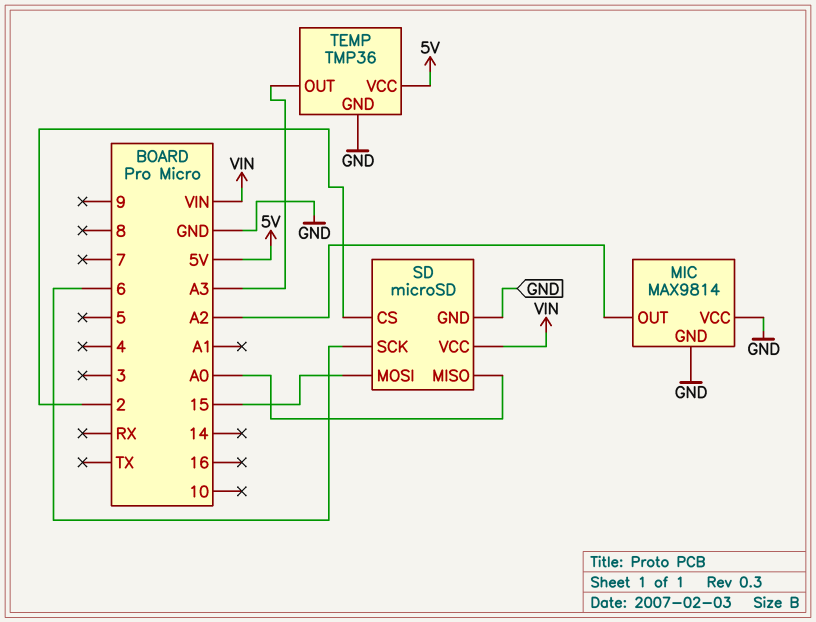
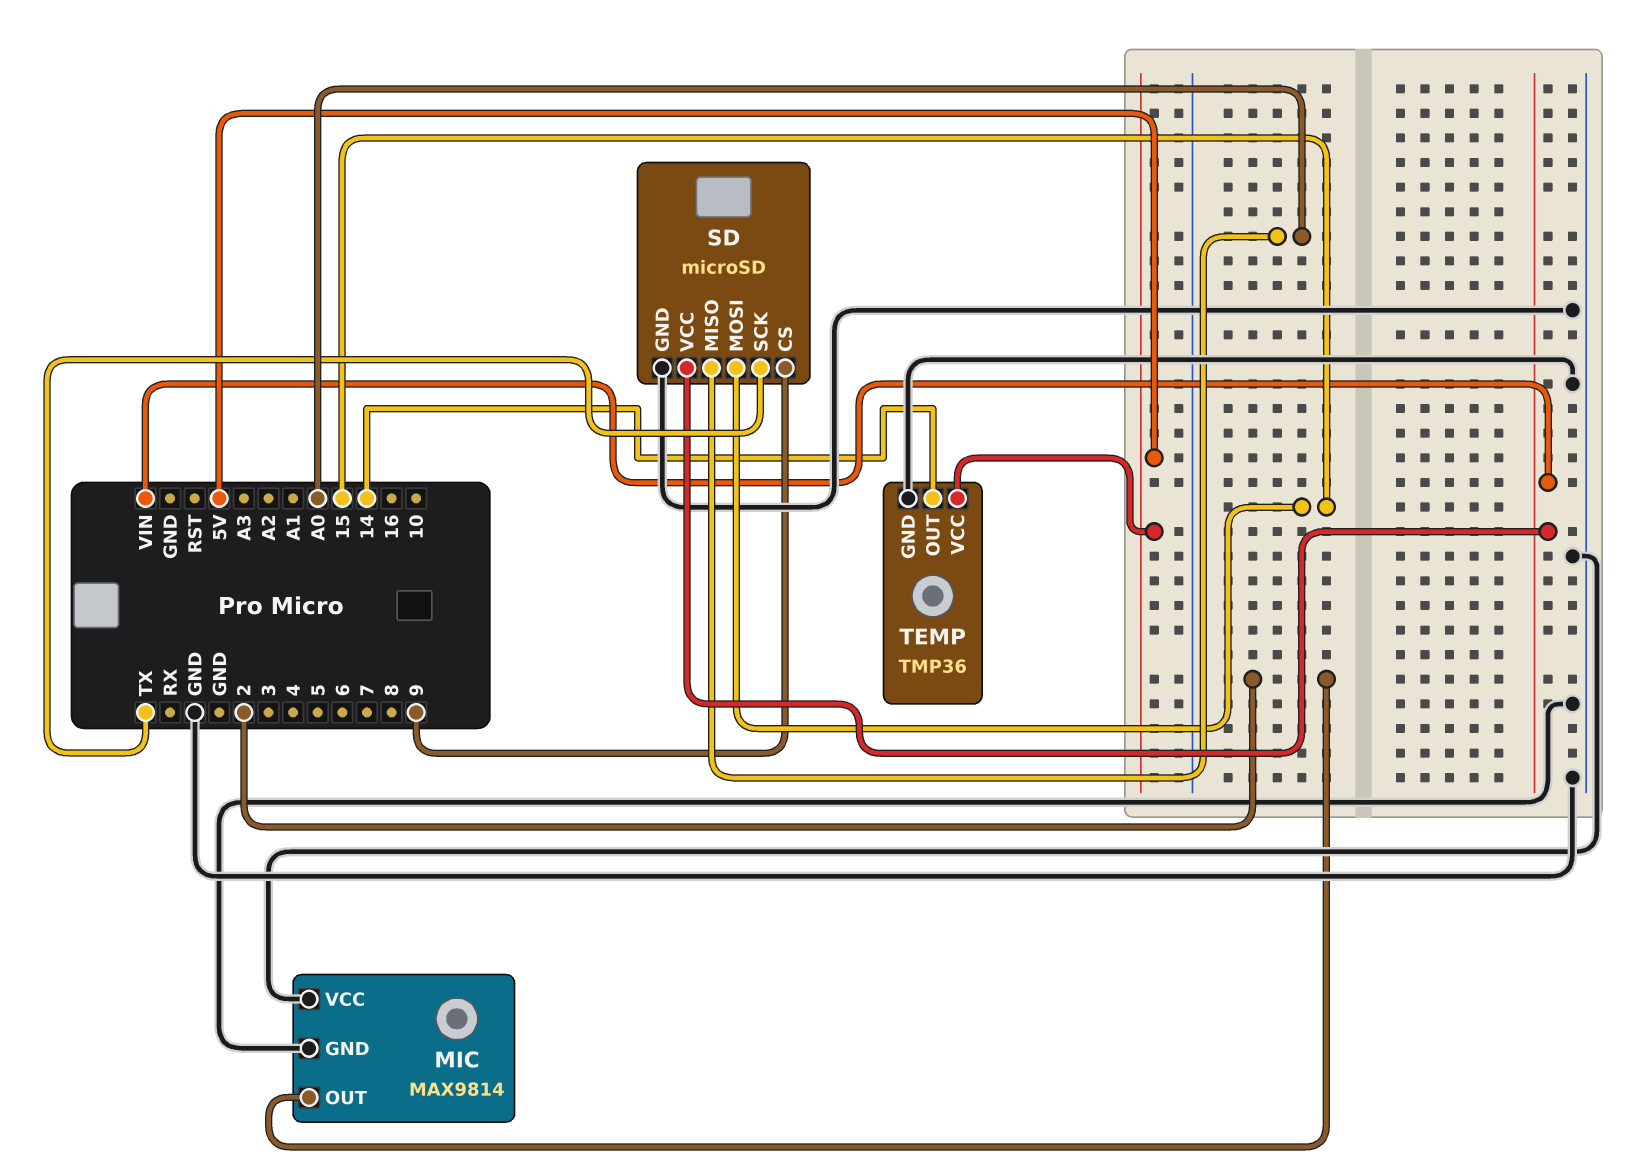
MIC pin OUT: A2 -> 2
SD pin CS: 2 -> 9
SD pin SCK: 6 -> TX
TEMP pin OUT: A3 -> 14

